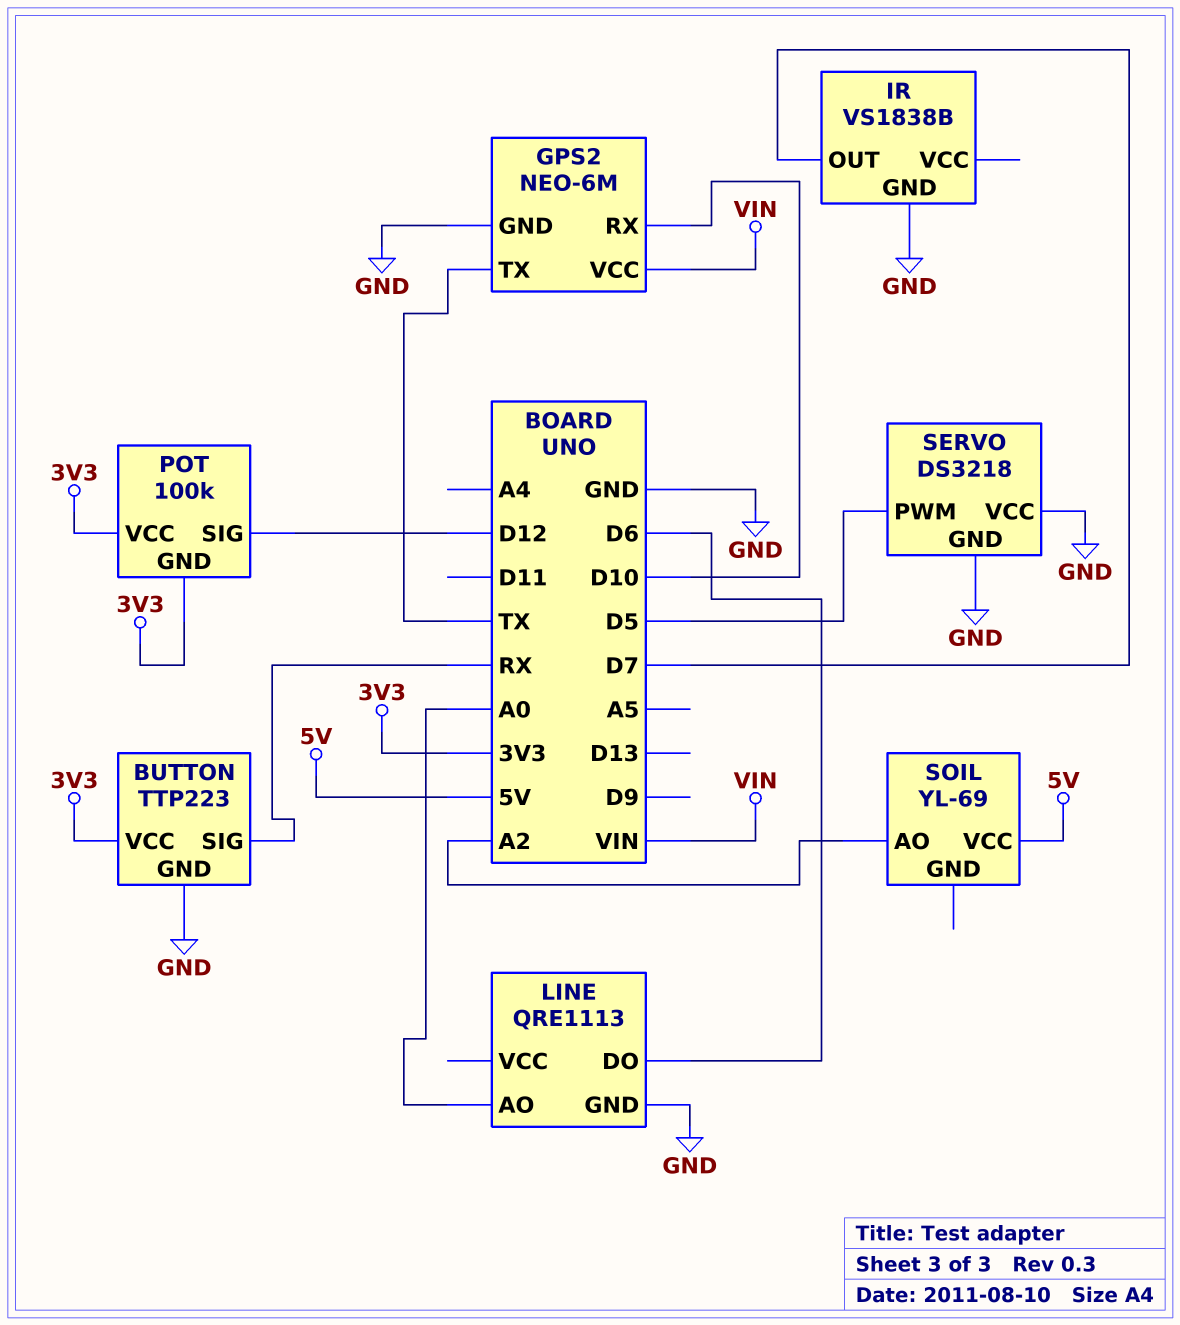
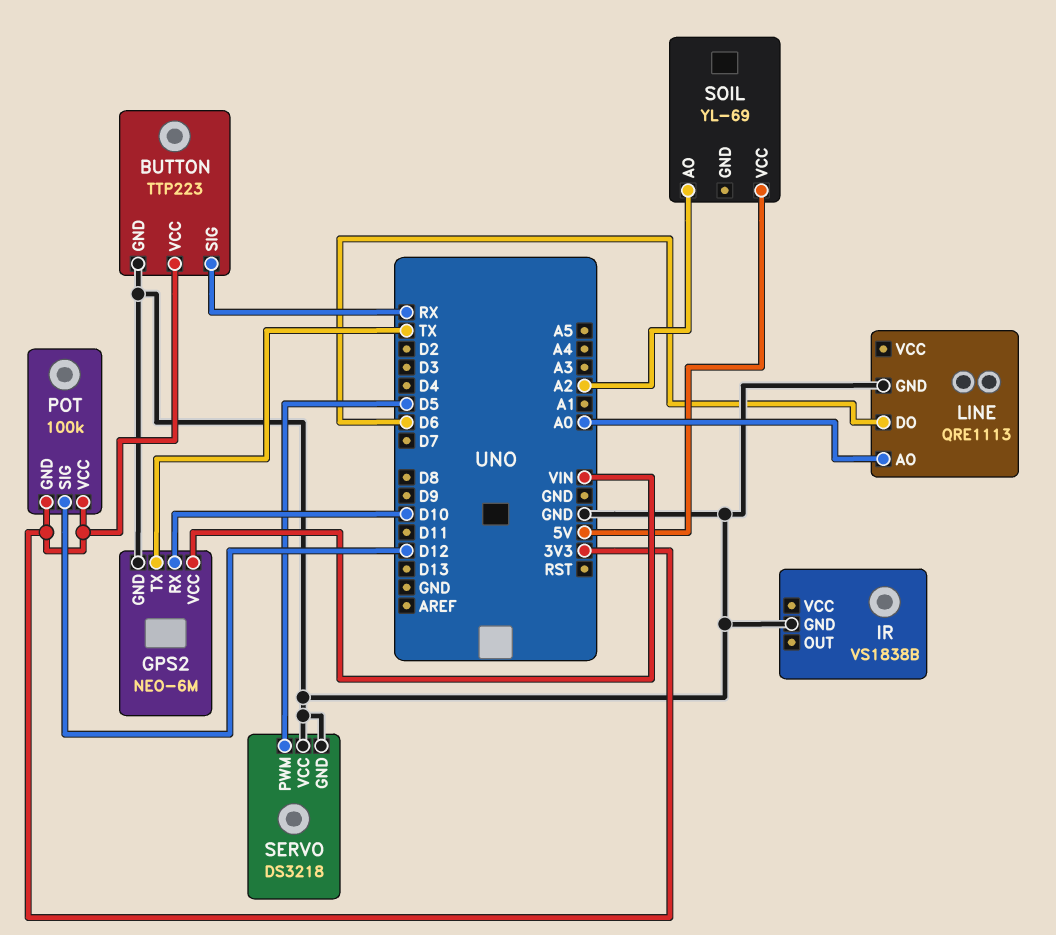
IR pin OUT: D7 -> none

